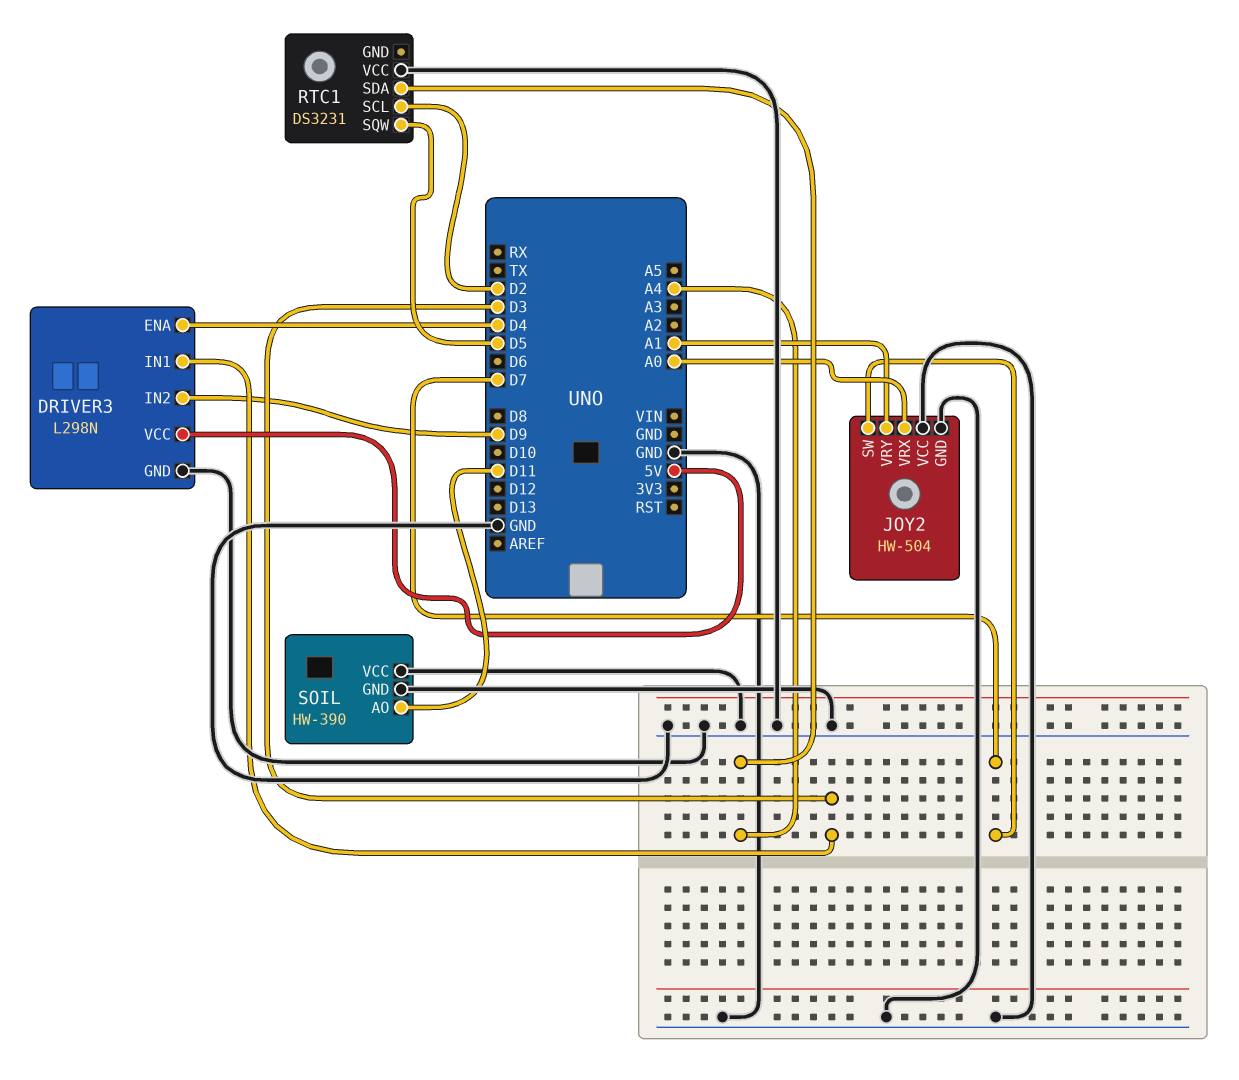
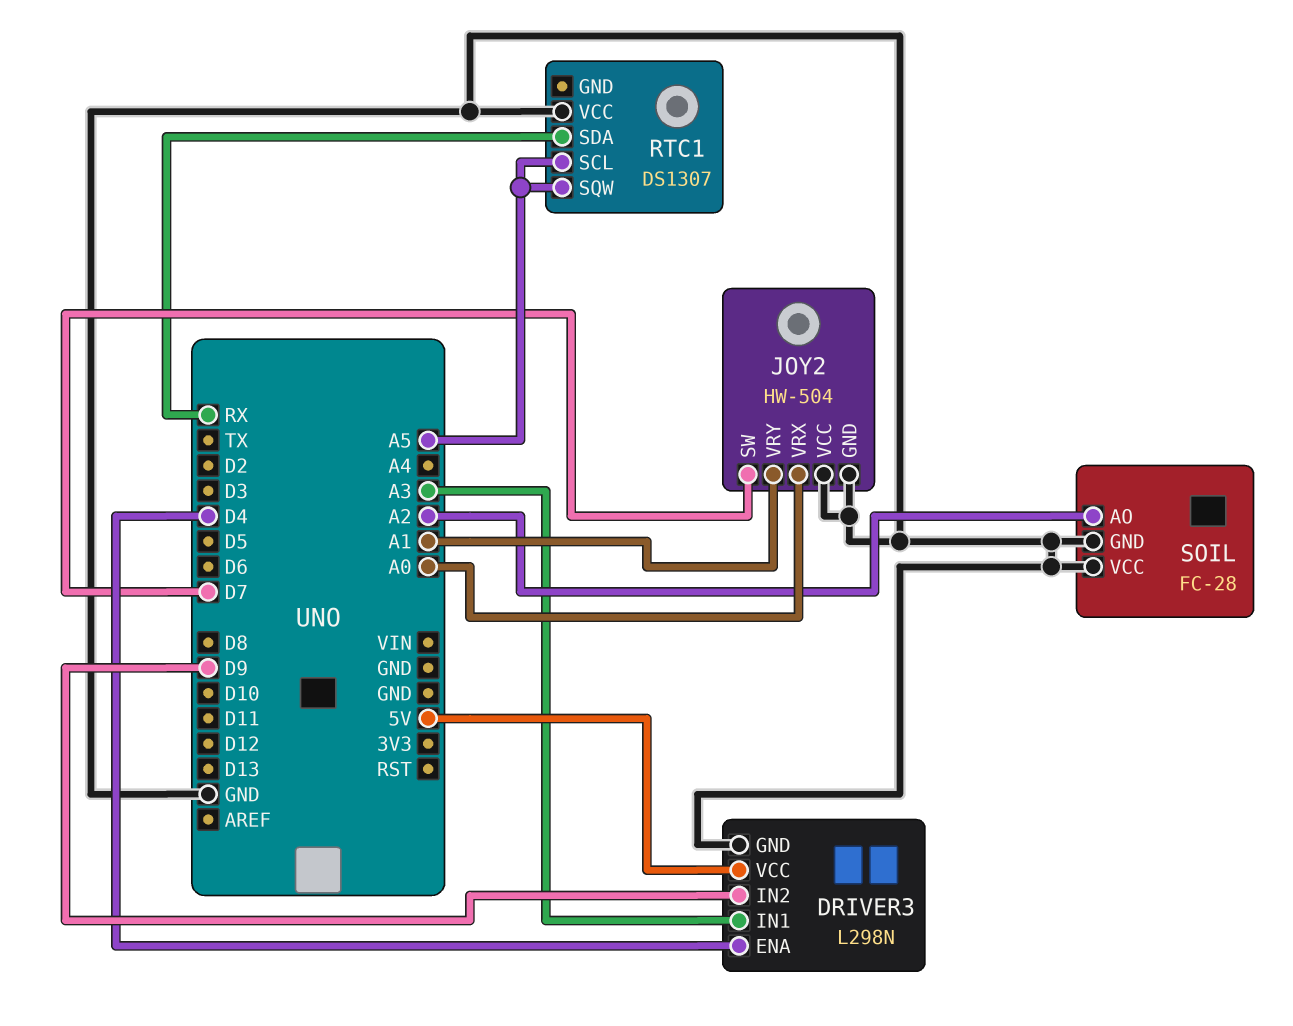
DRIVER3 pin IN1: D3 -> A3
RTC1: DS3231 -> DS1307
RTC1 pin SCL: D2 -> A5
RTC1 pin SDA: A4 -> RX
RTC1 pin SQW: D5 -> A5
SOIL: HW-390 -> FC-28
SOIL pin AO: D11 -> A2

